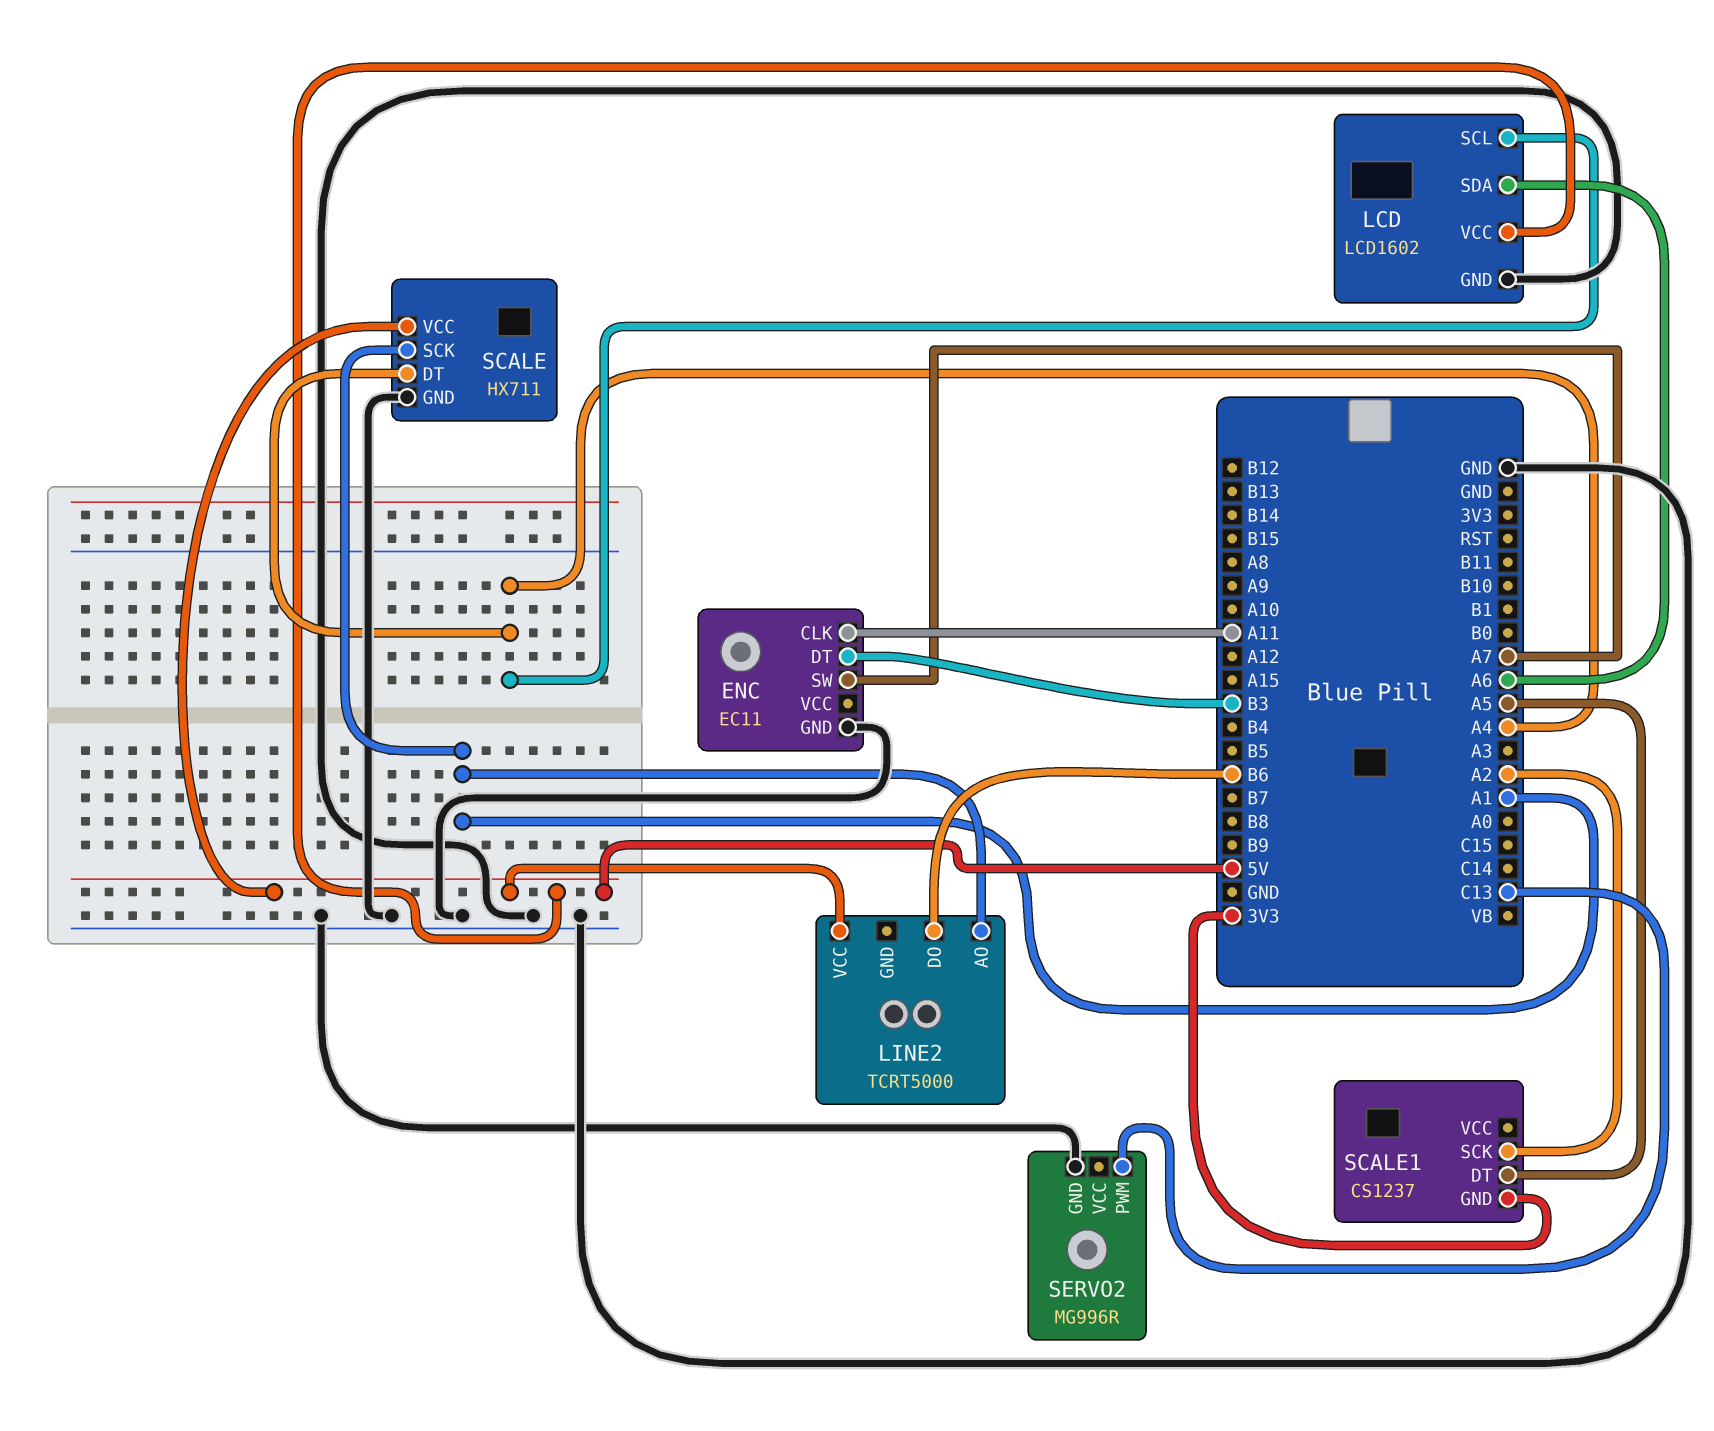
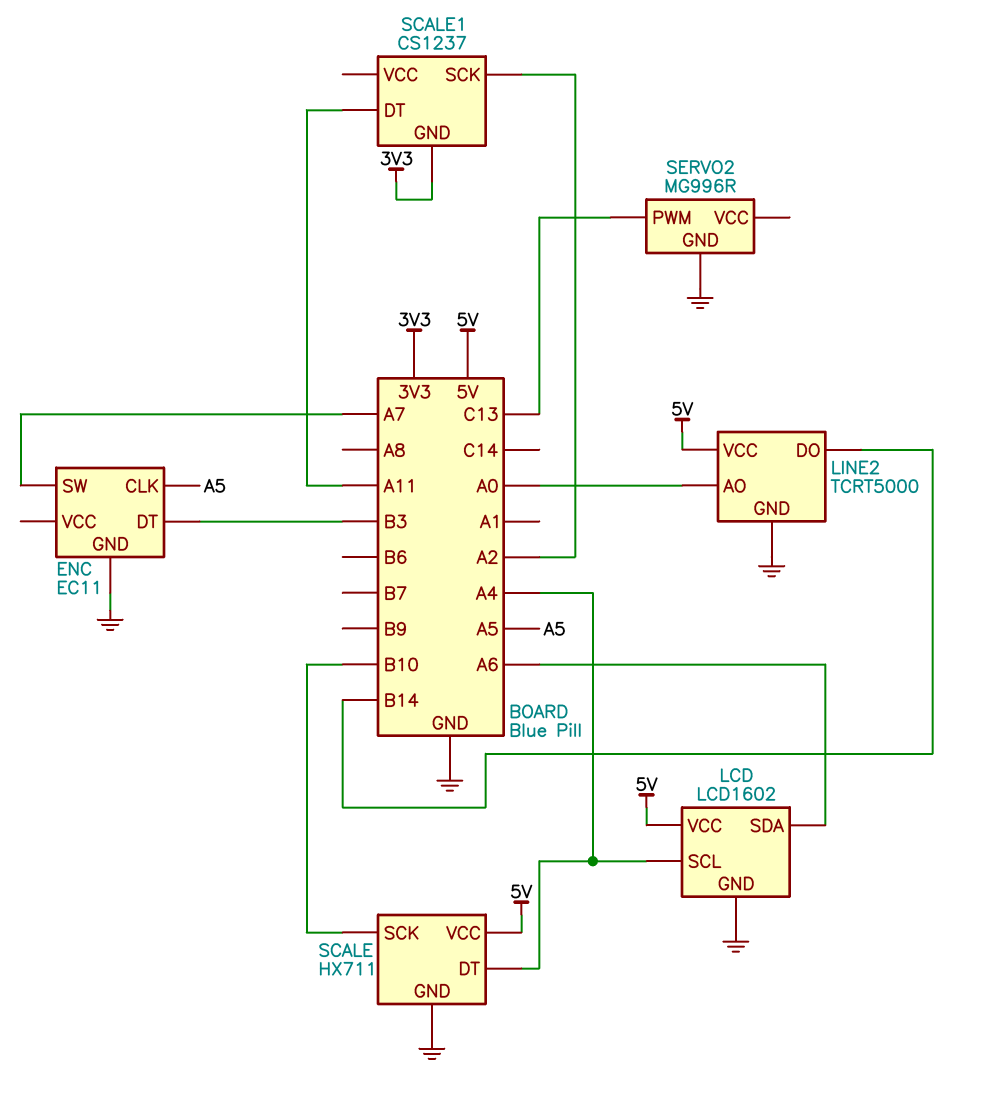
ENC pin CLK: A11 -> A5
LINE2 pin AO: A1 -> A0
LINE2 pin DO: B6 -> B14
LINE2 pin GND: none -> GND
SCALE pin SCK: A1 -> B10
SCALE1 pin DT: A5 -> A11

